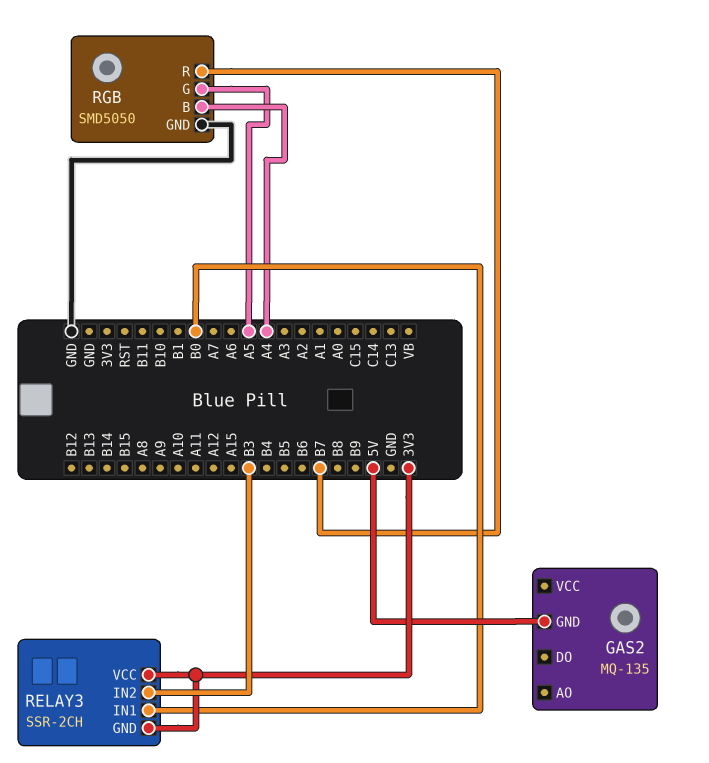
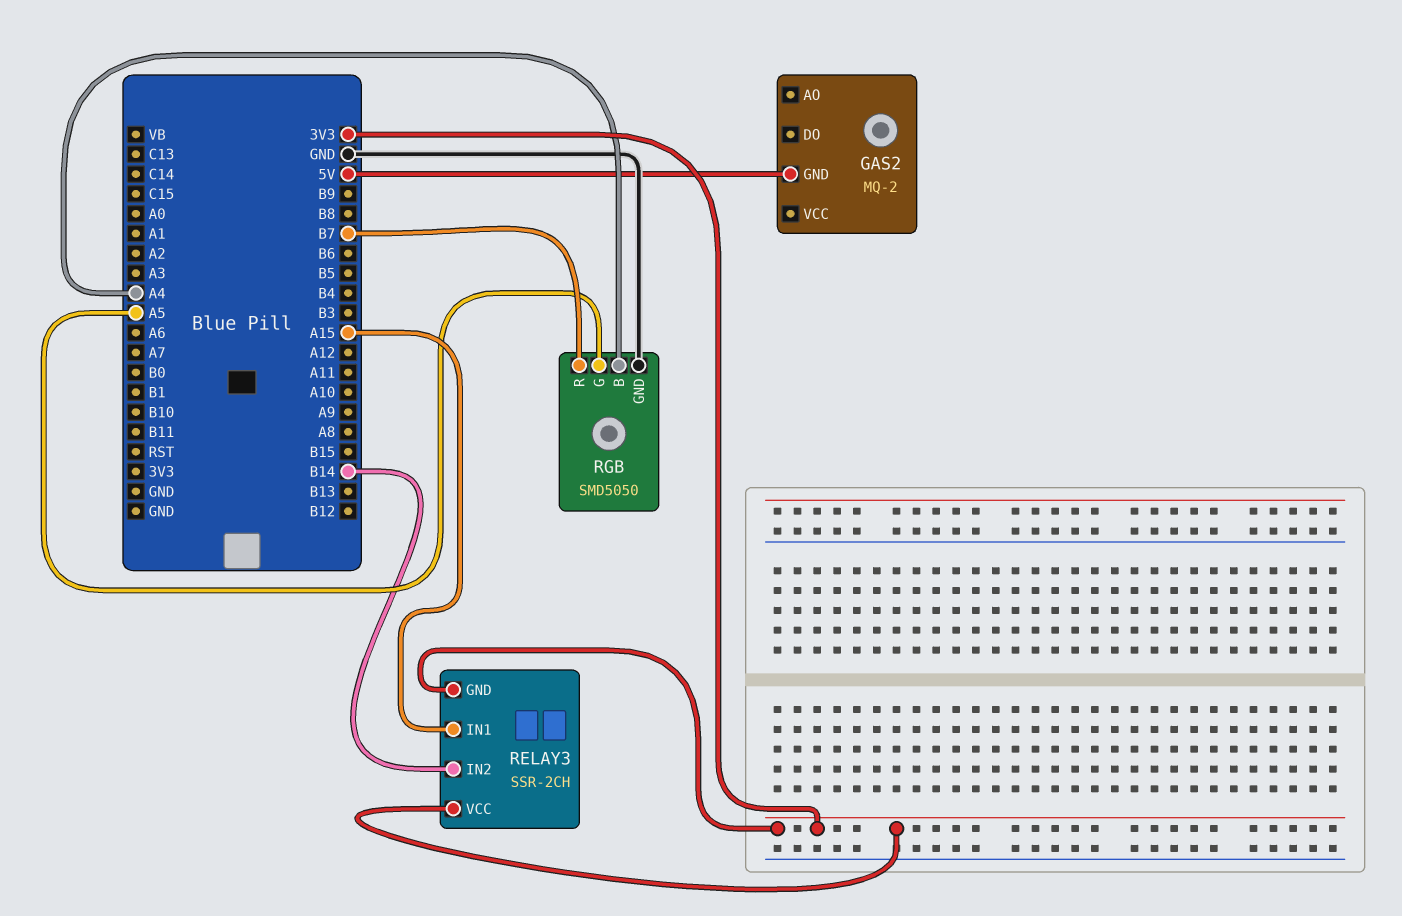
GAS2: MQ-135 -> MQ-2
RELAY3 pin IN1: B0 -> A15
RELAY3 pin IN2: B3 -> B14

